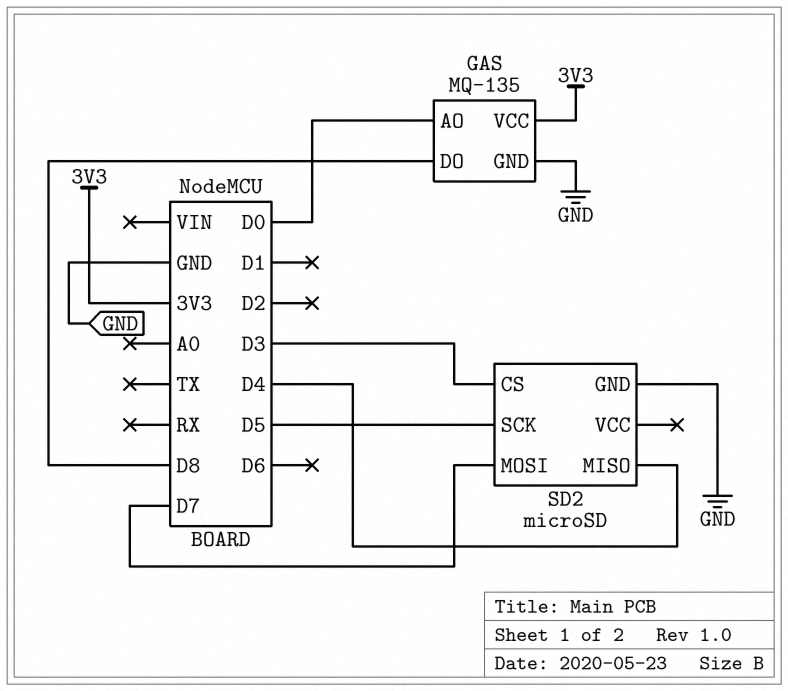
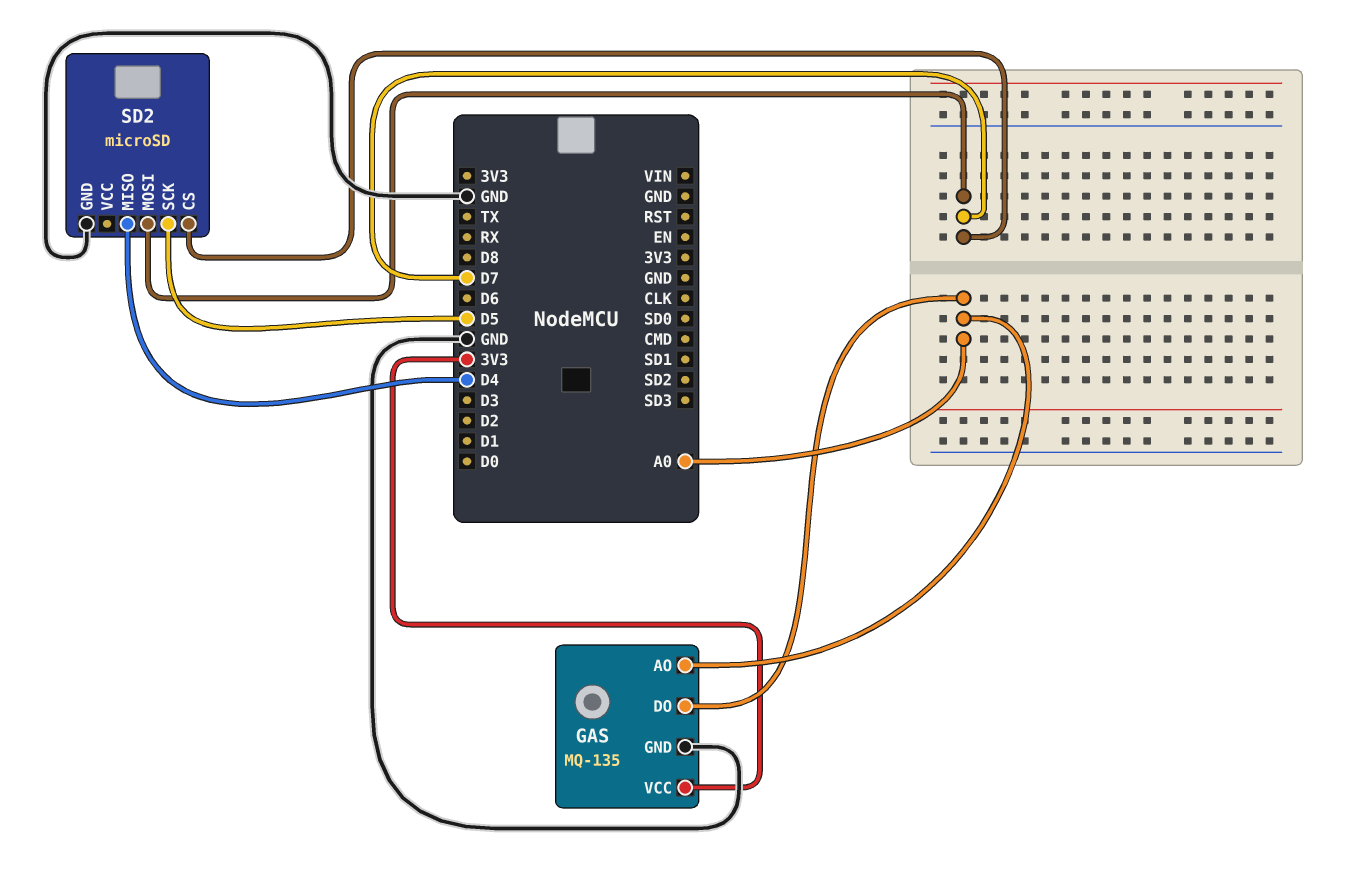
GAS pin AO: D0 -> A0
GAS pin DO: D8 -> A0
SD2 pin CS: D3 -> D7

